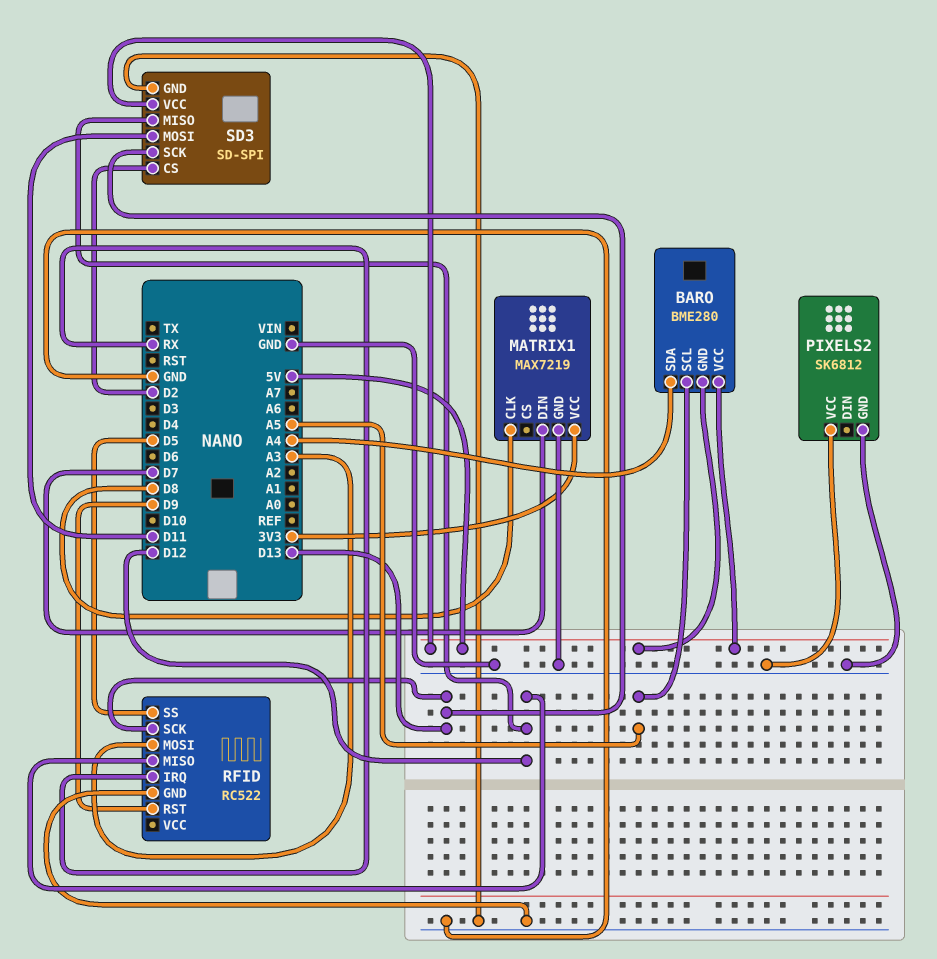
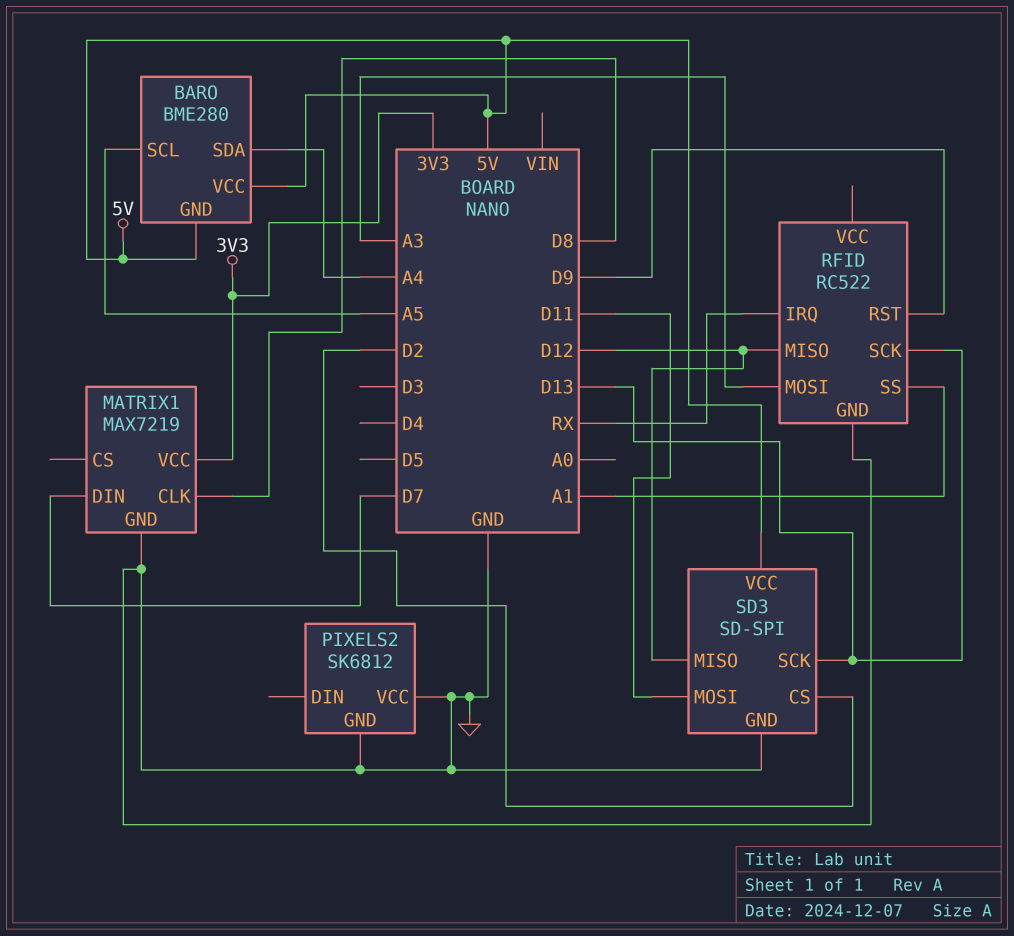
RFID pin SS: D5 -> A1

